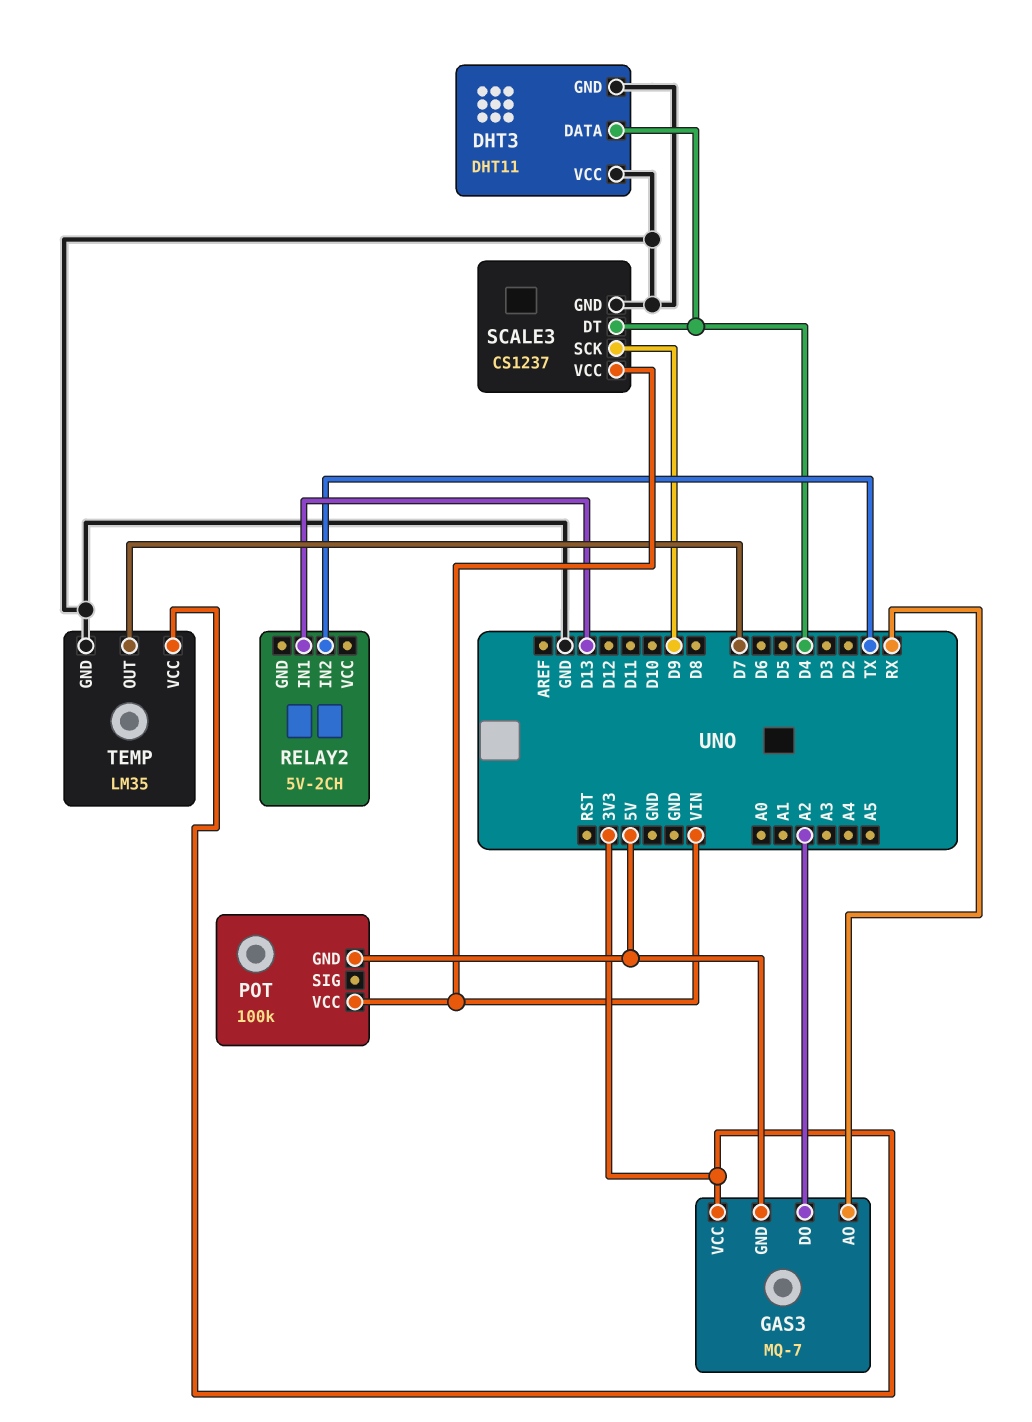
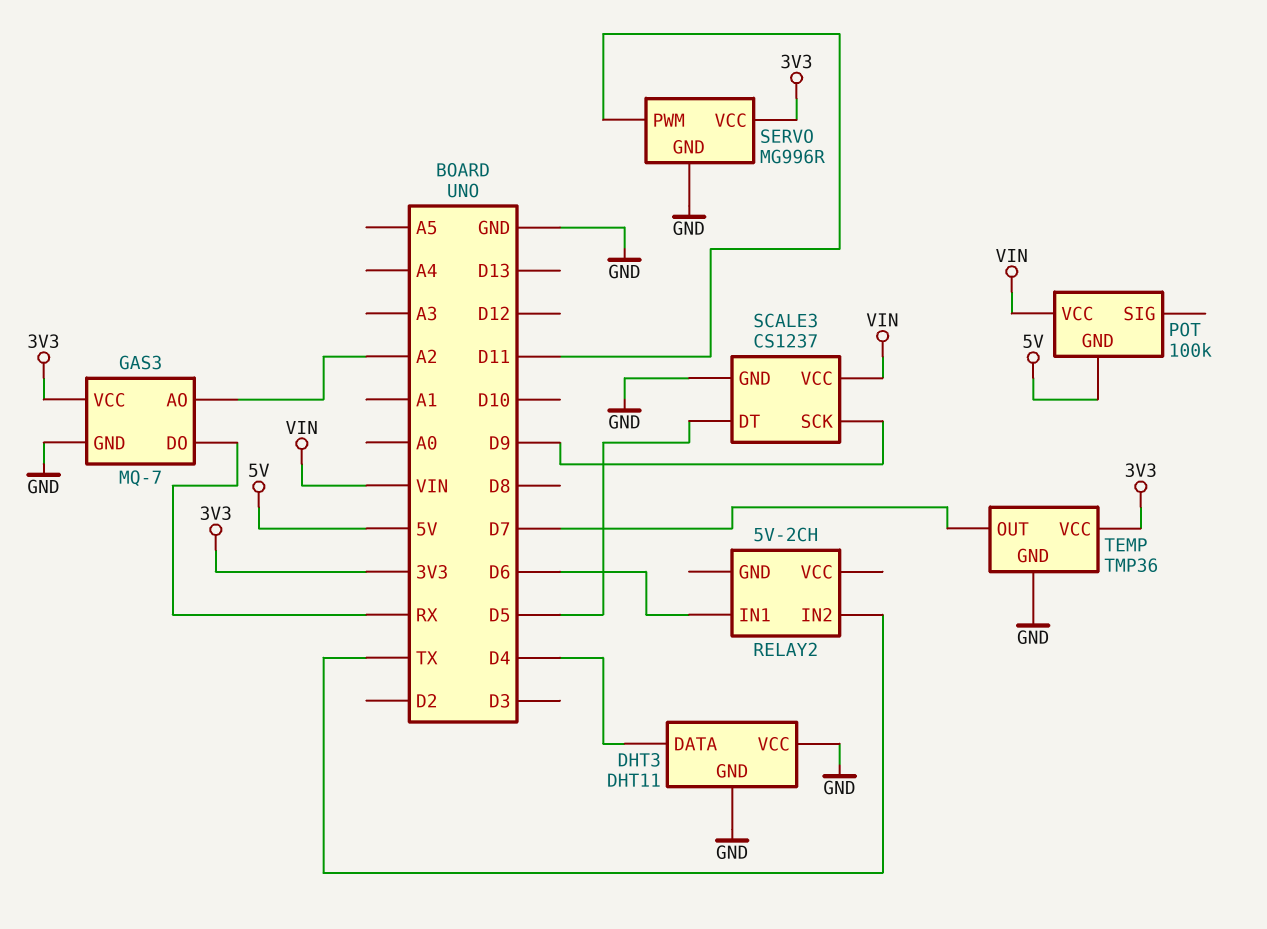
GAS3 pin AO: RX -> A2
GAS3 pin DO: A2 -> RX
GAS3 pin GND: 5V -> GND
RELAY2 pin IN1: D13 -> D6
SCALE3 pin DT: D4 -> D5
SERVO: none -> MG996R
SERVO pin GND: none -> GND
SERVO pin PWM: none -> D11
SERVO pin VCC: none -> 3V3
TEMP: LM35 -> TMP36

